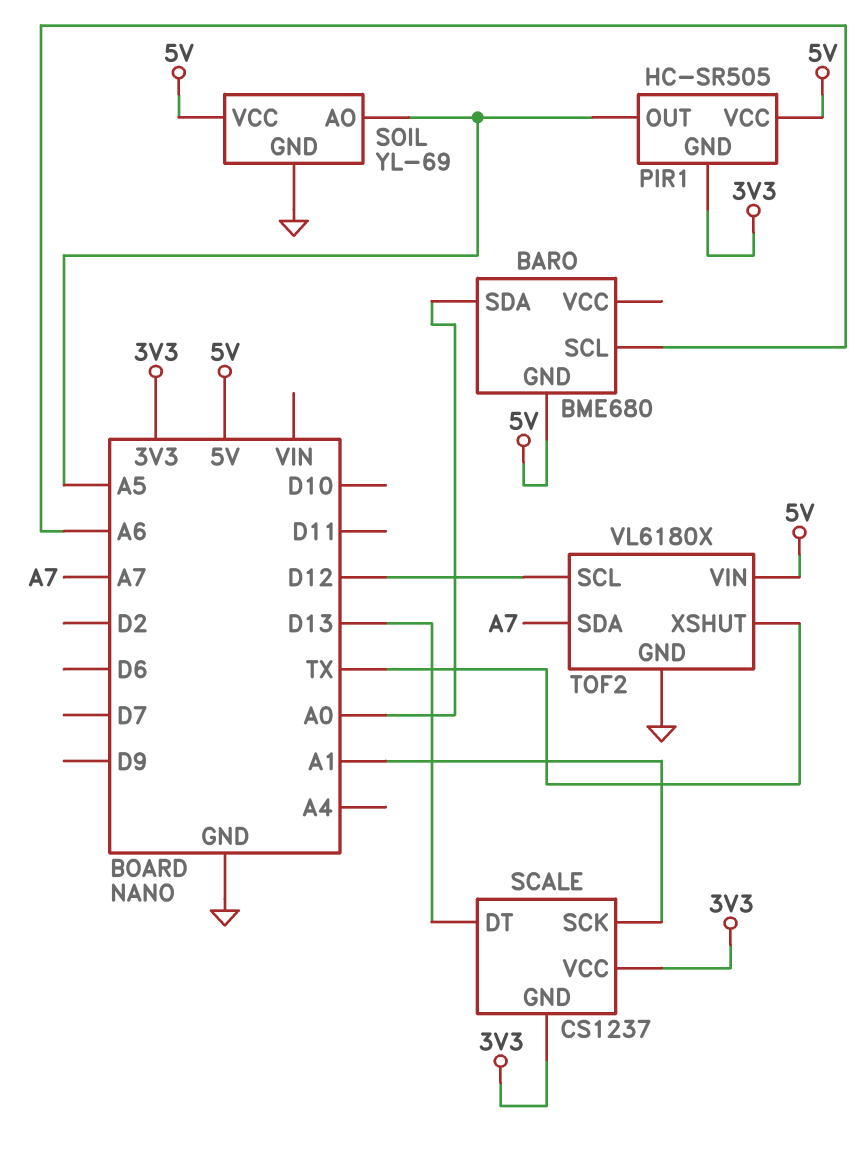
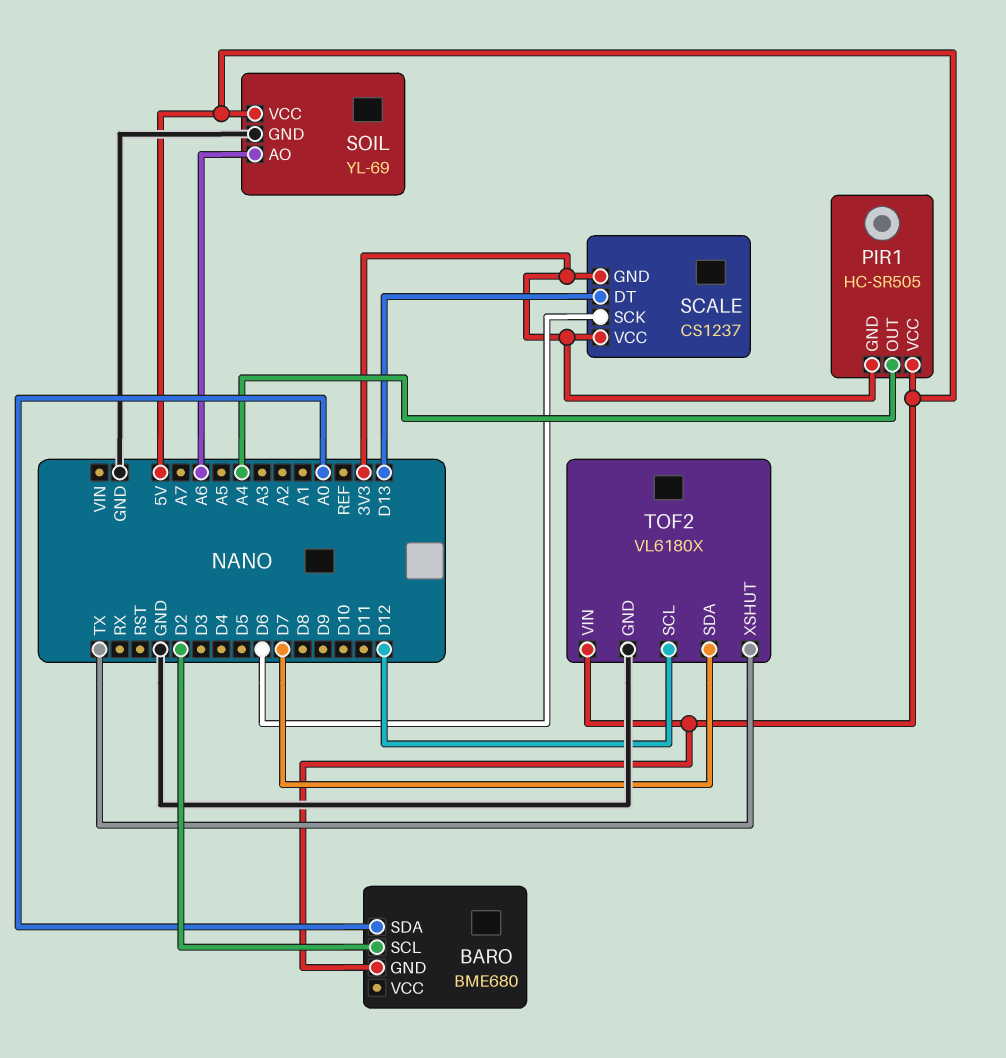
BARO pin SCL: A6 -> D2
PIR1 pin OUT: A5 -> A4
SCALE pin SCK: A1 -> D6
SOIL pin AO: A5 -> A6
TOF2 pin SDA: A7 -> D7

